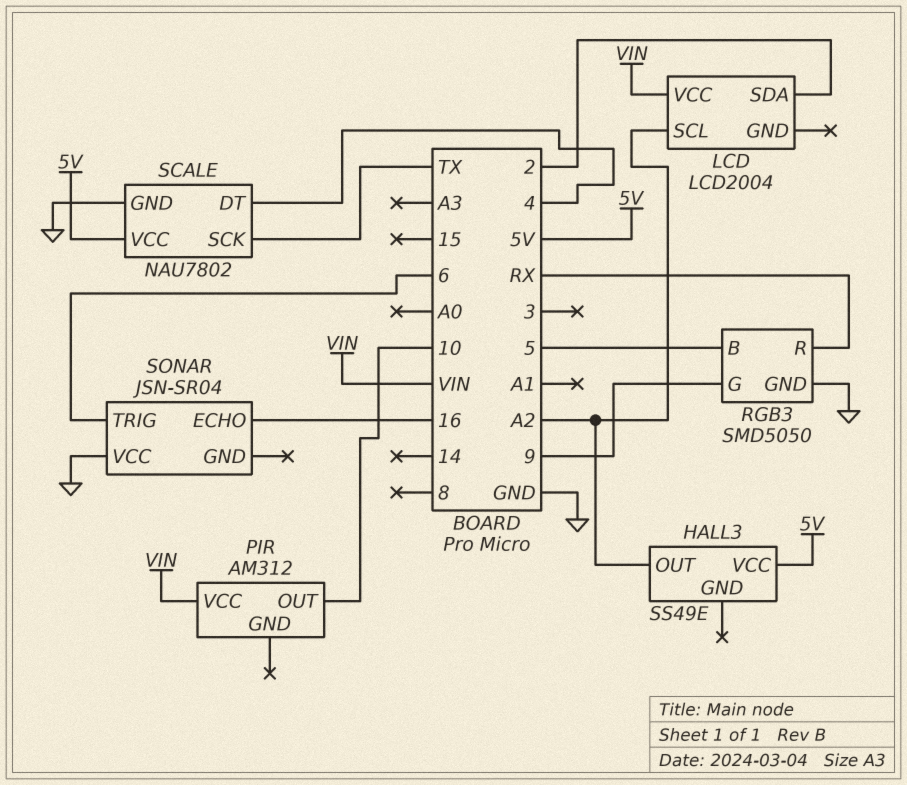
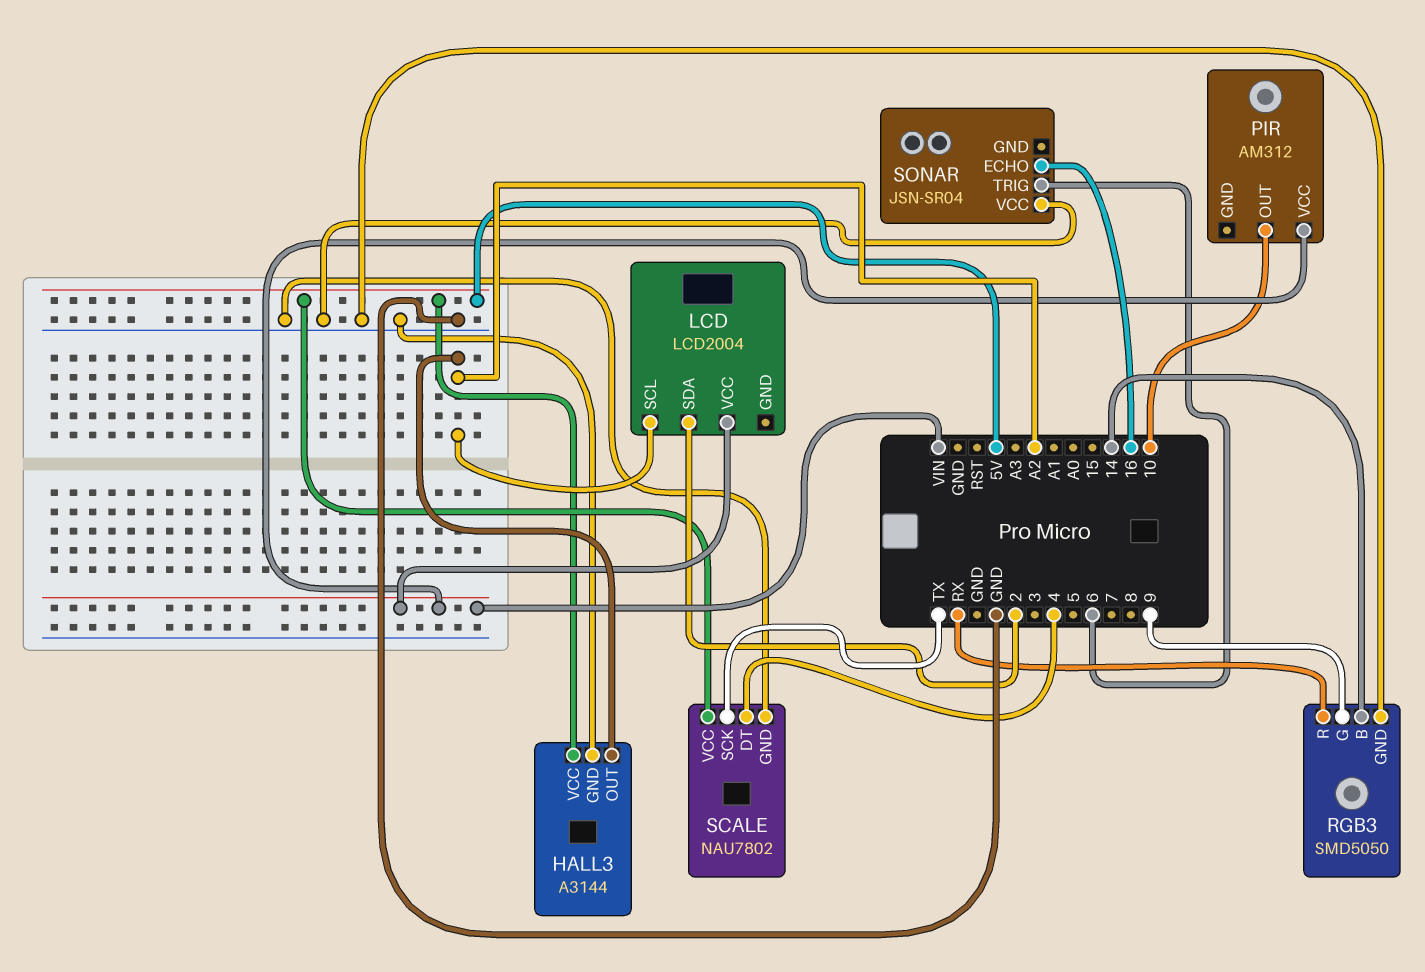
HALL3: SS49E -> A3144
HALL3 pin GND: none -> GND
RGB3 pin B: 5 -> 14

